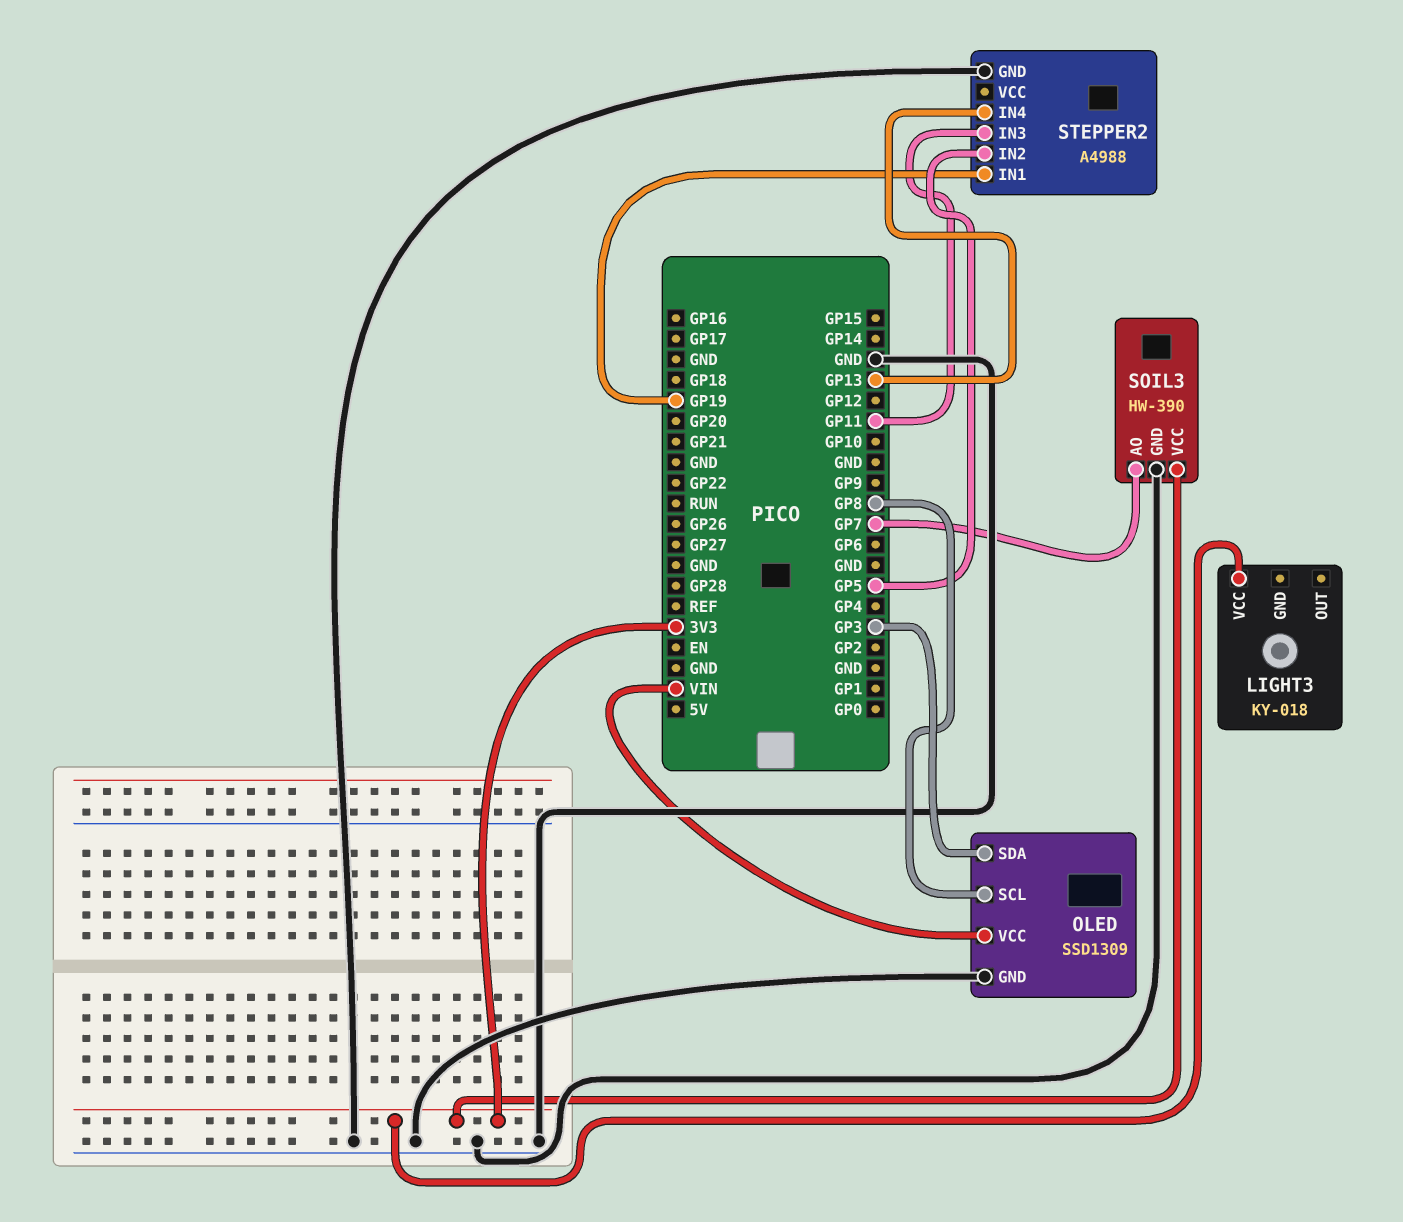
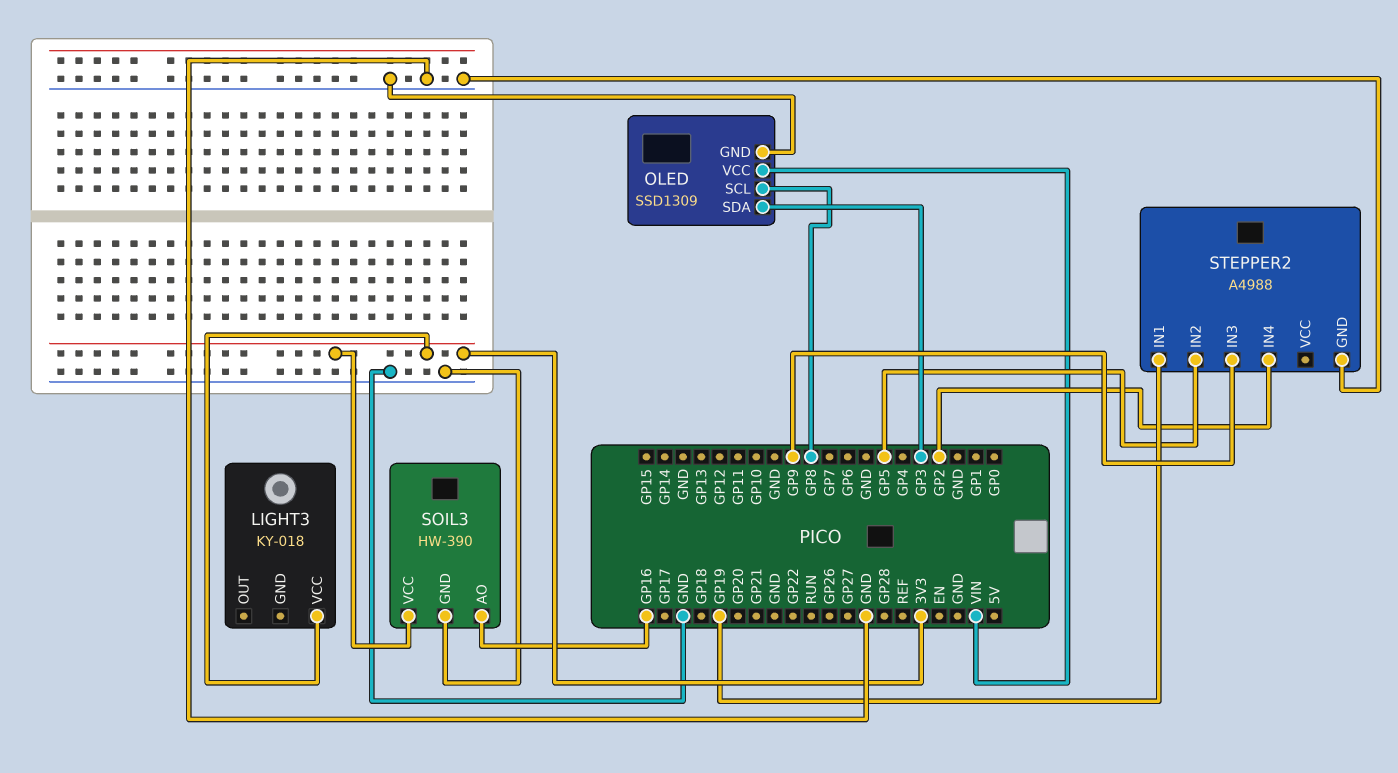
SOIL3 pin AO: GP7 -> GP16
STEPPER2 pin IN3: GP11 -> GP9
STEPPER2 pin IN4: GP13 -> GP2

